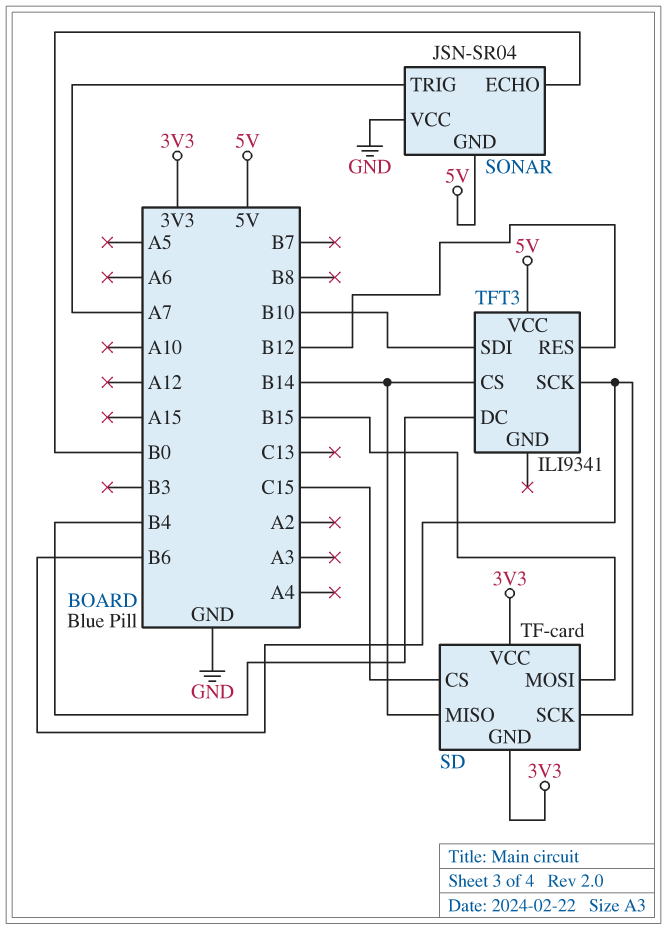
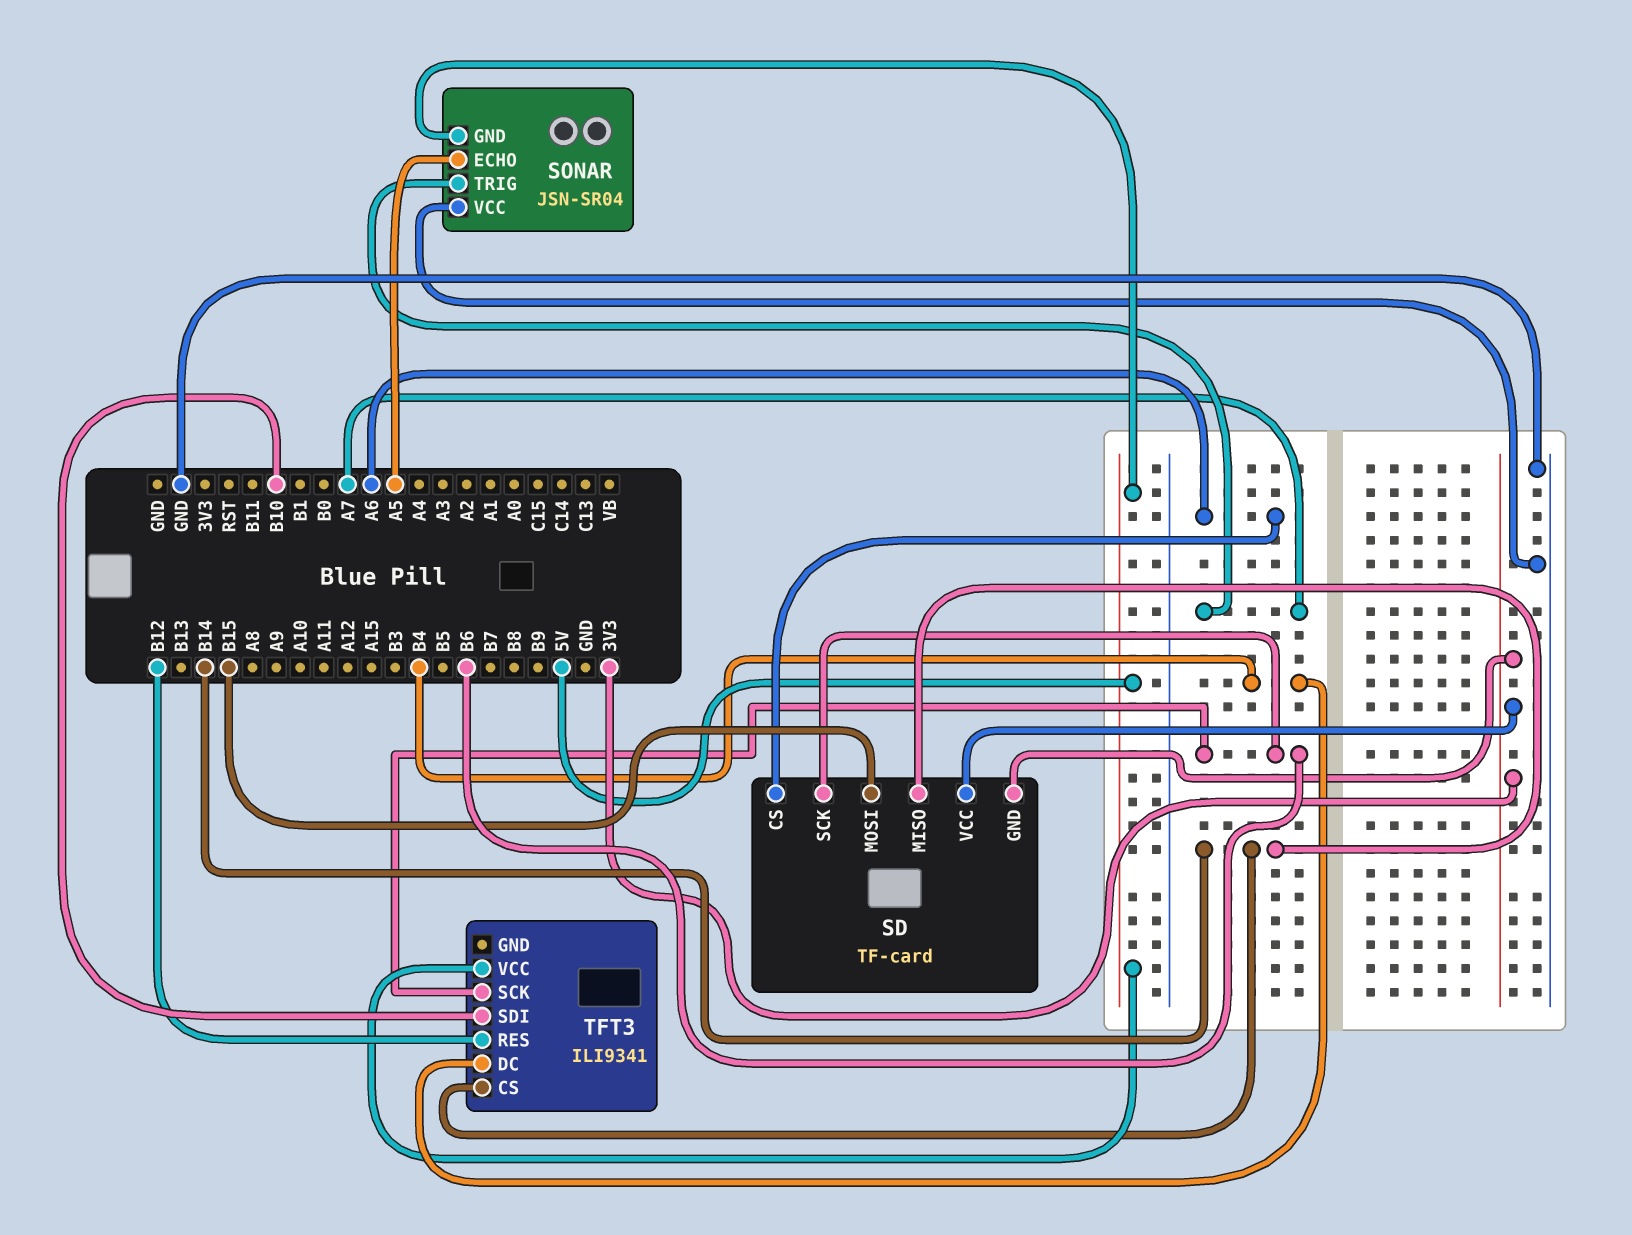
SD pin CS: C15 -> A6
SONAR pin ECHO: B0 -> A5

